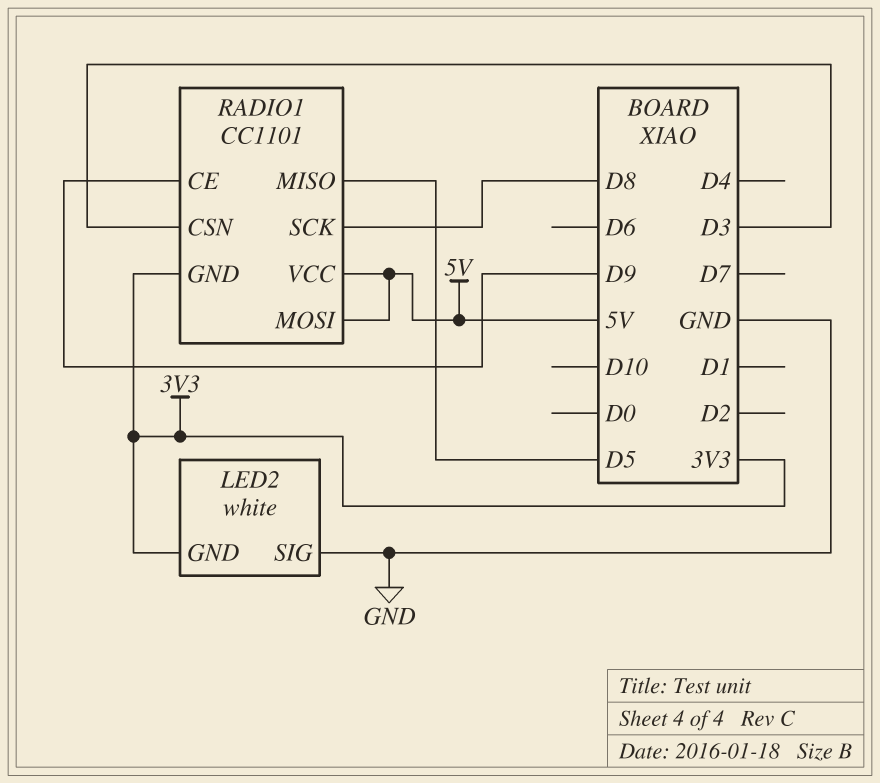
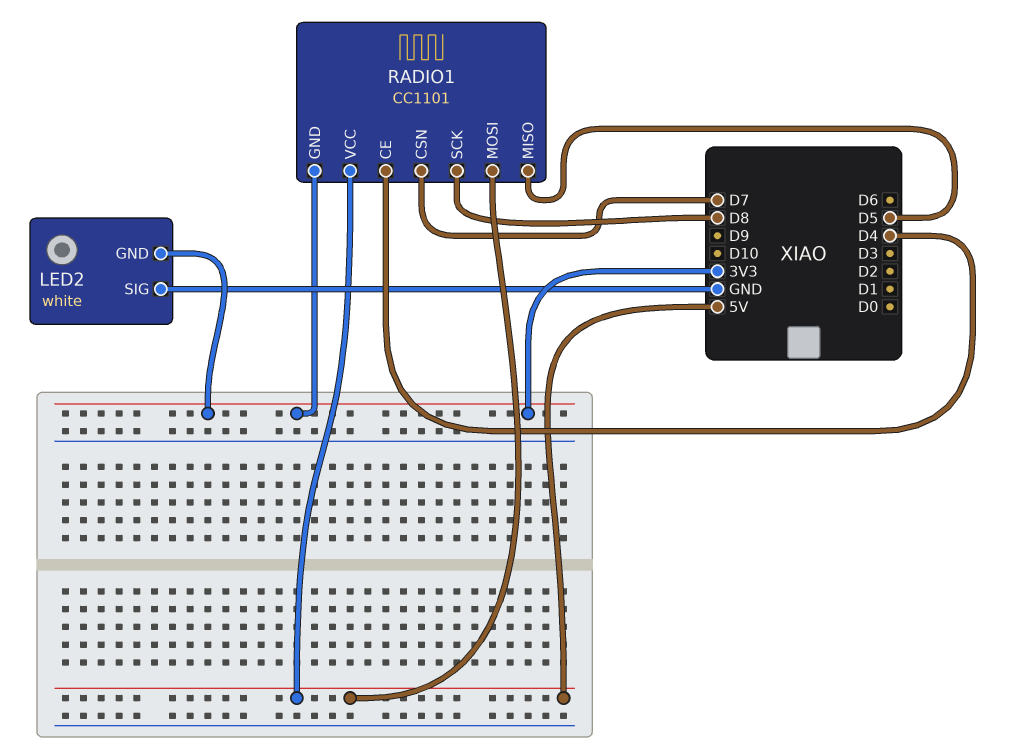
RADIO1 pin CE: D9 -> D4
RADIO1 pin CSN: D3 -> D7

